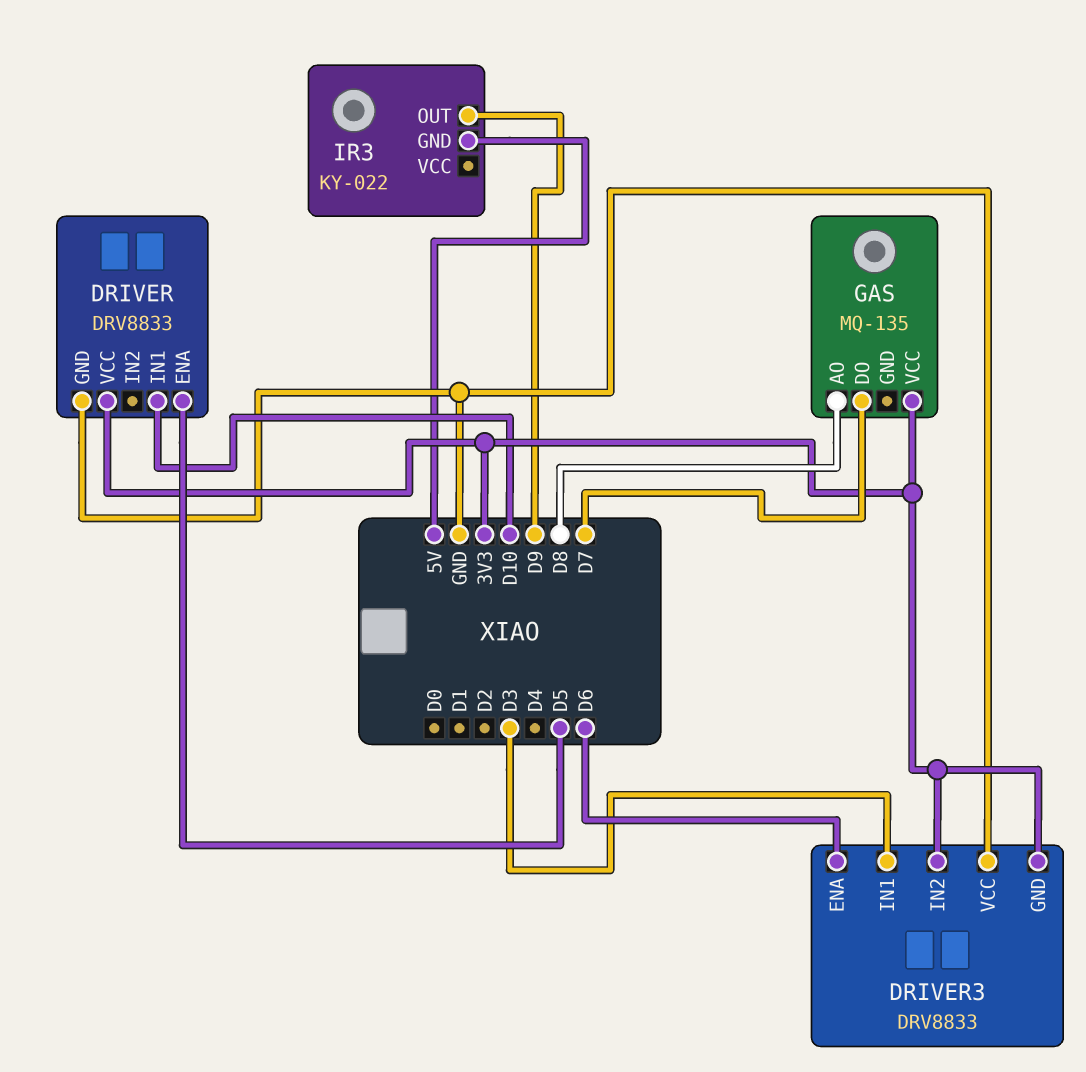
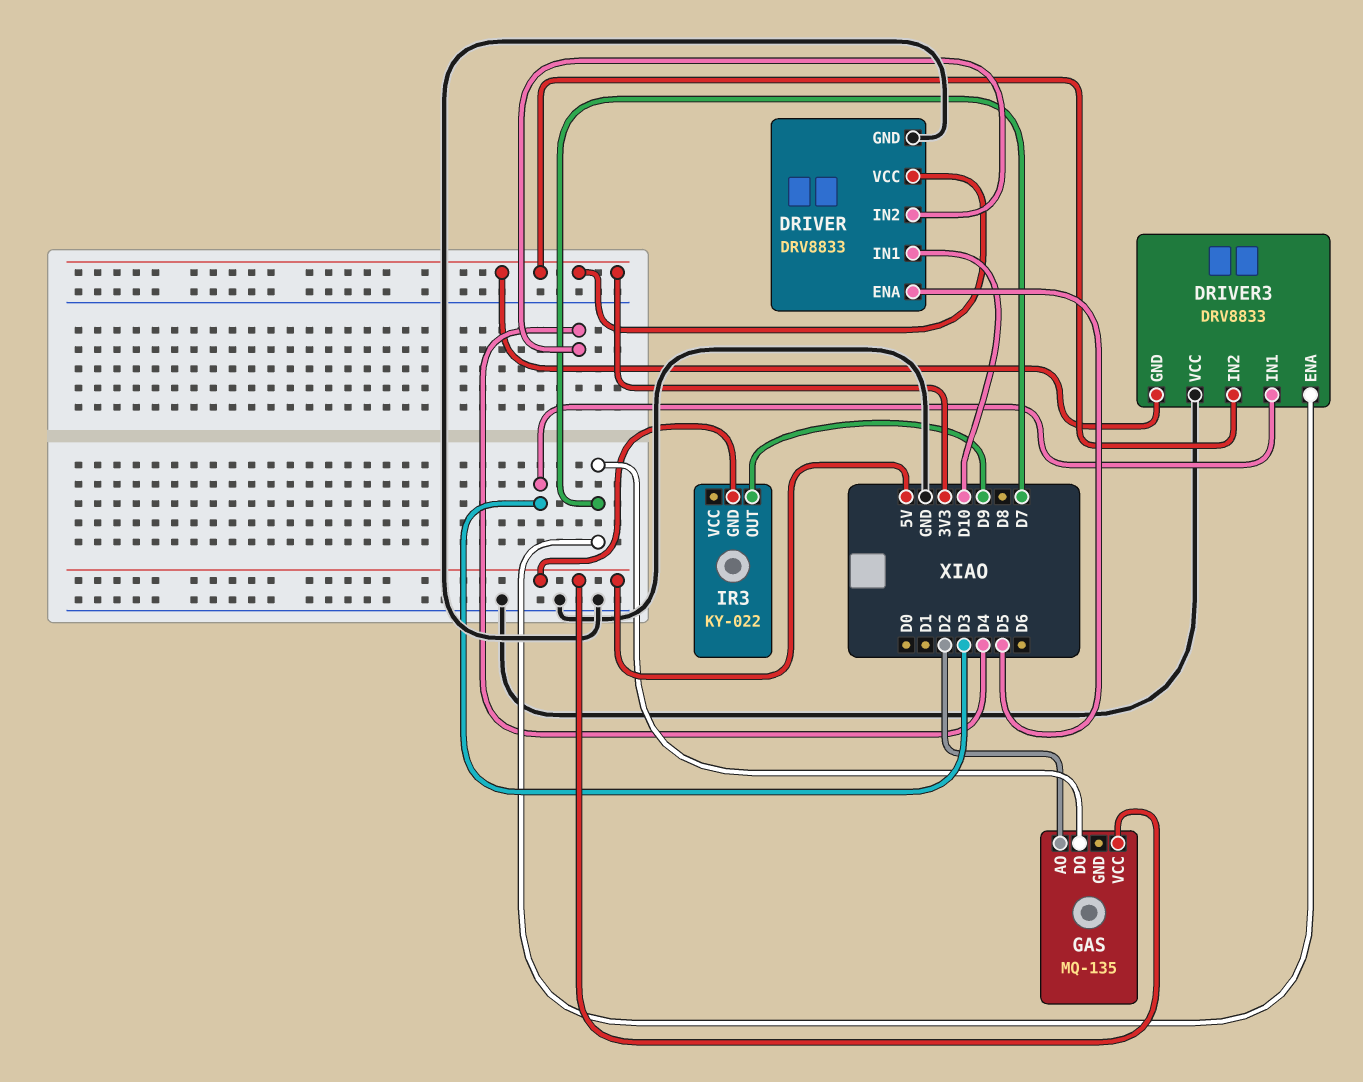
DRIVER pin IN2: none -> D4
DRIVER3 pin ENA: D6 -> D7
GAS pin AO: D8 -> D2
GAS pin VCC: 3V3 -> 5V

